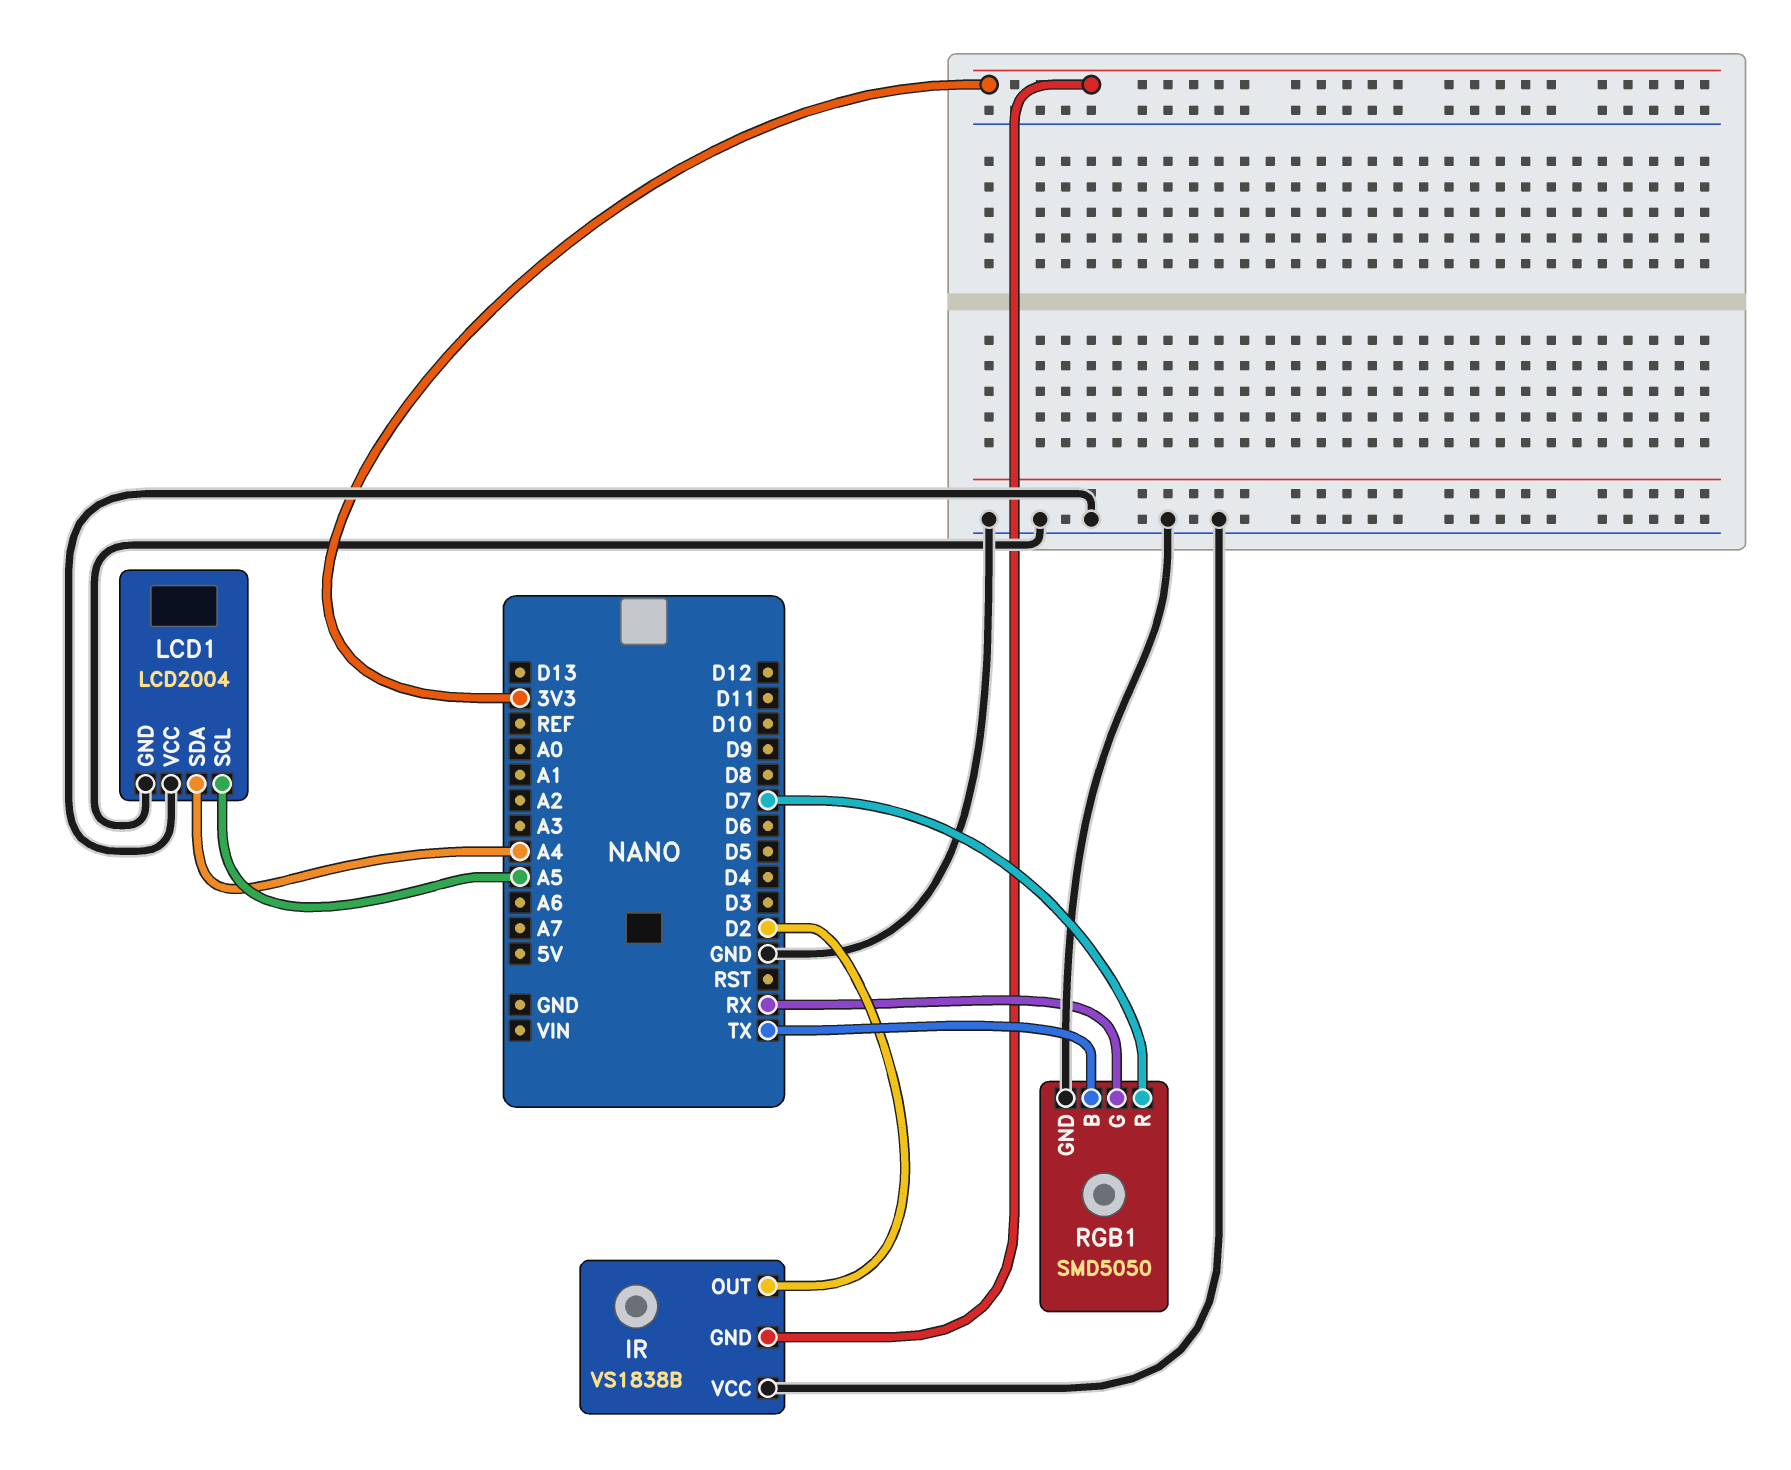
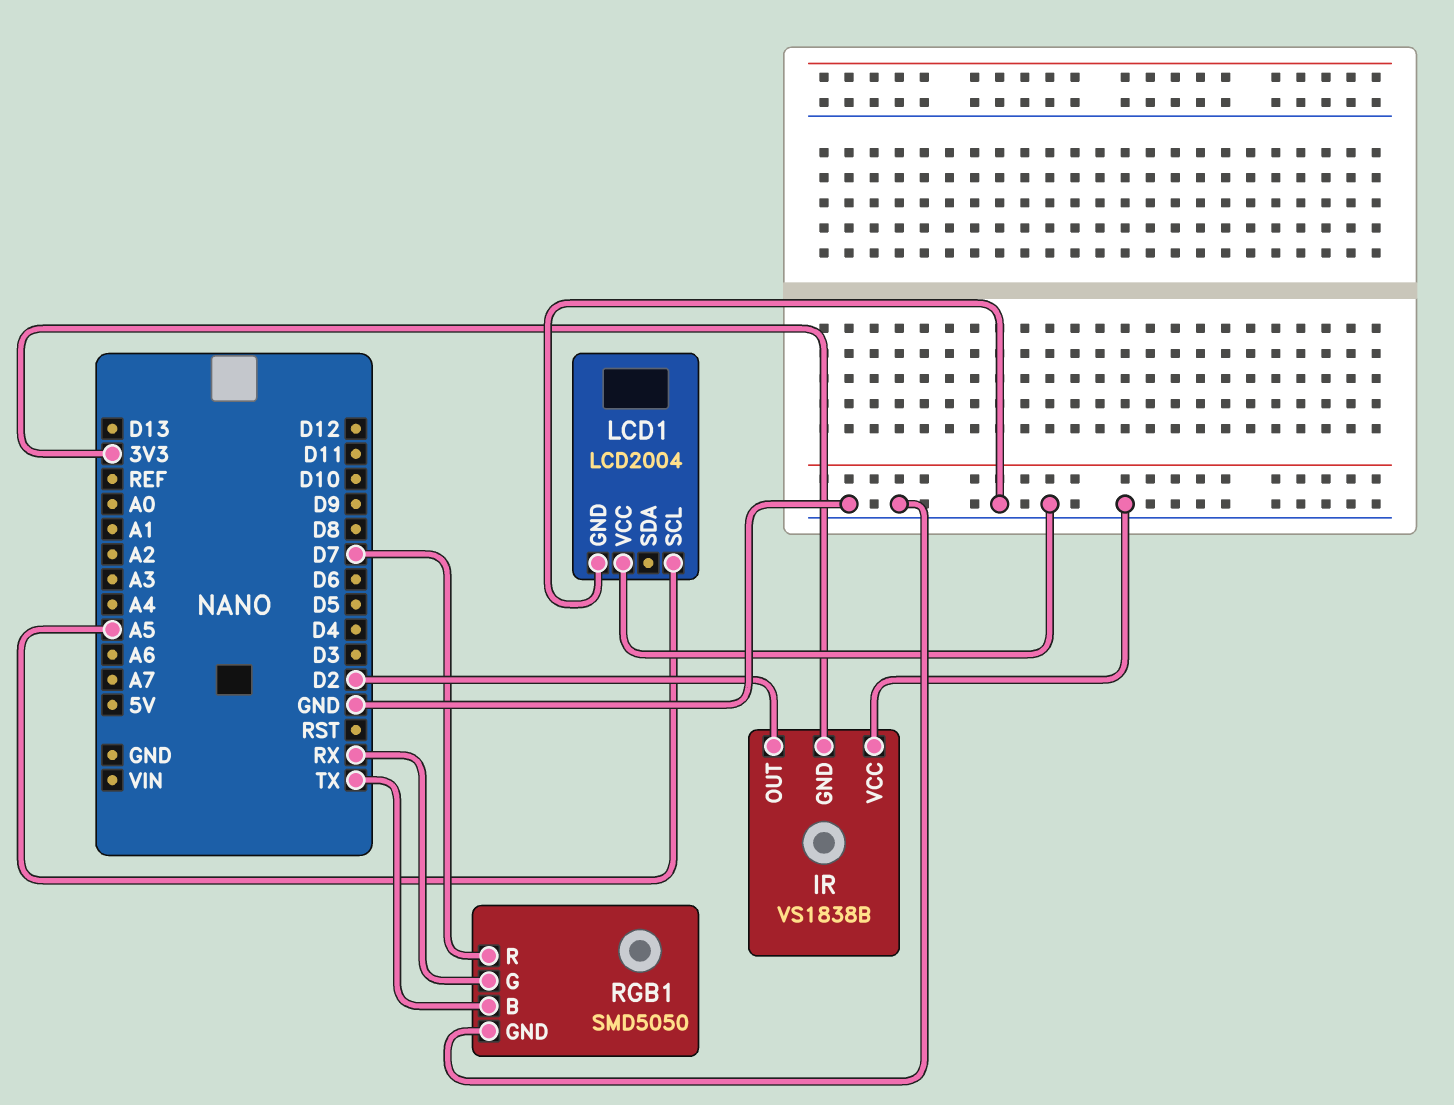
LCD1 pin SDA: A4 -> none

